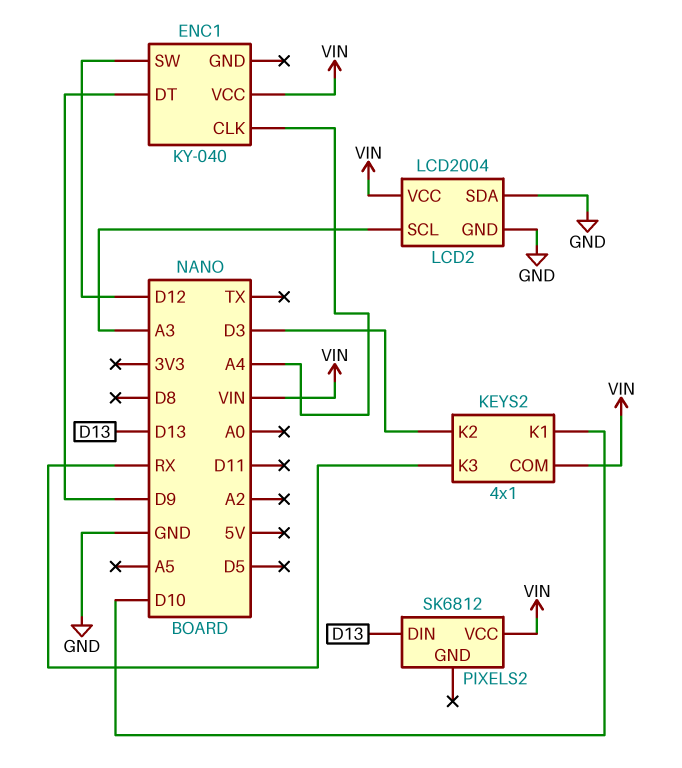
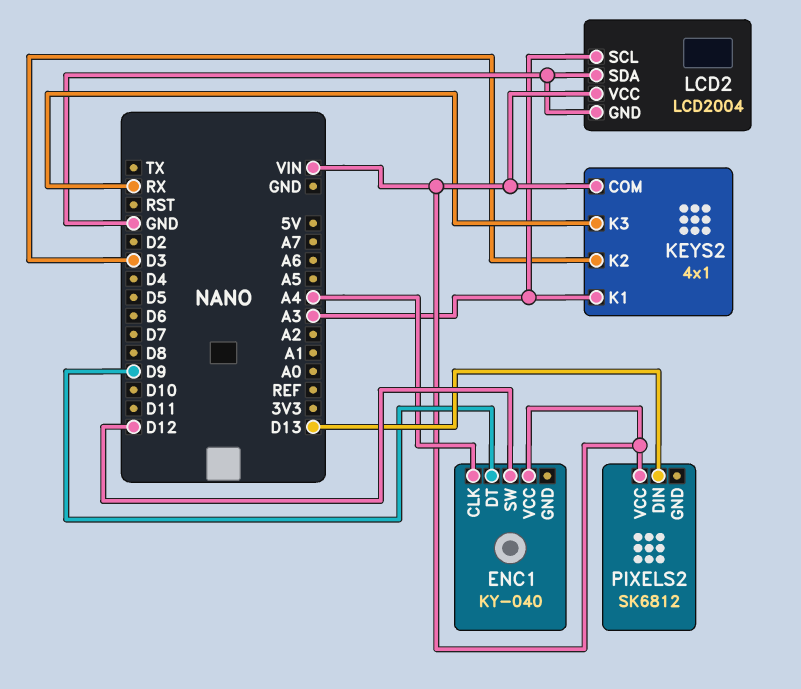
KEYS2 pin K1: D10 -> A3

